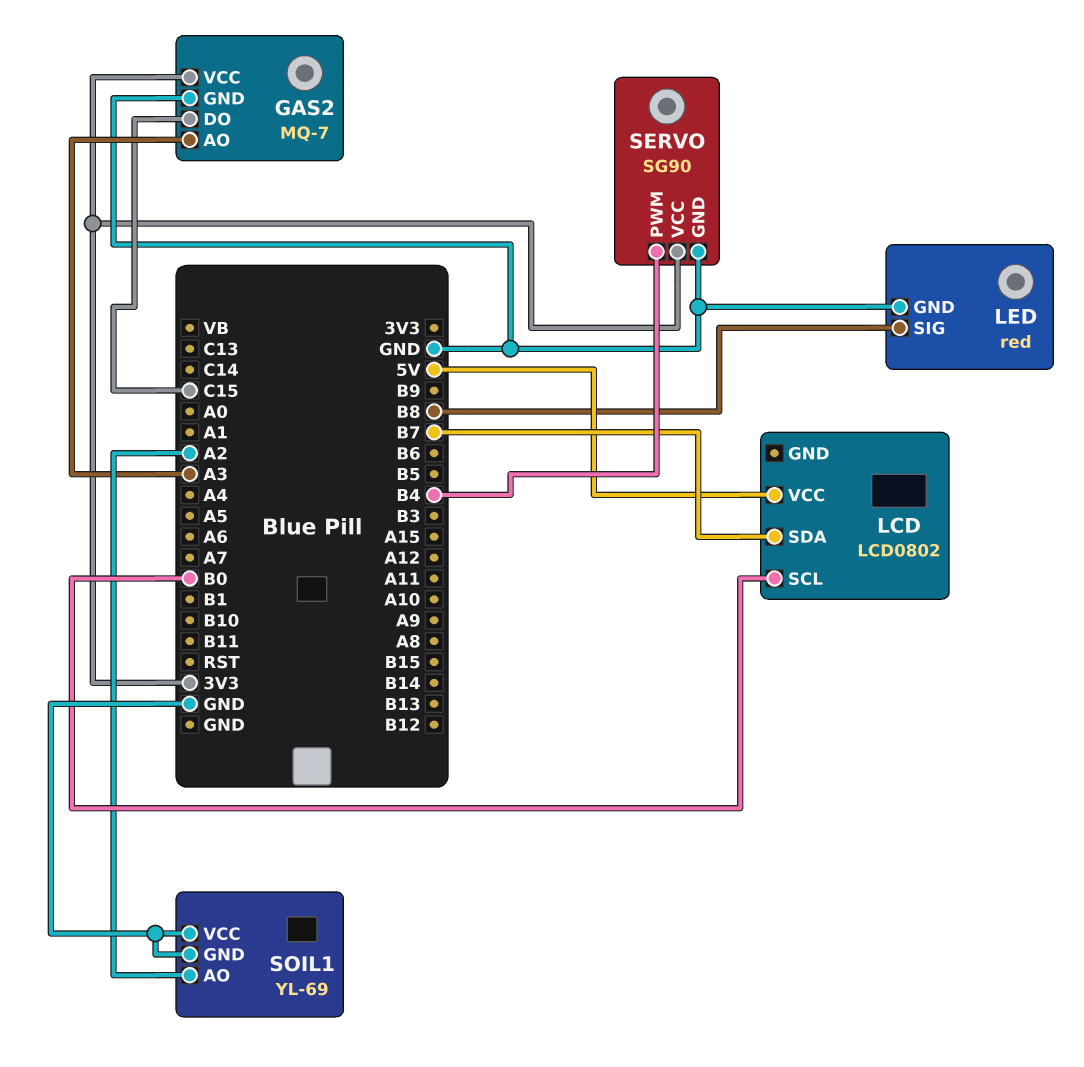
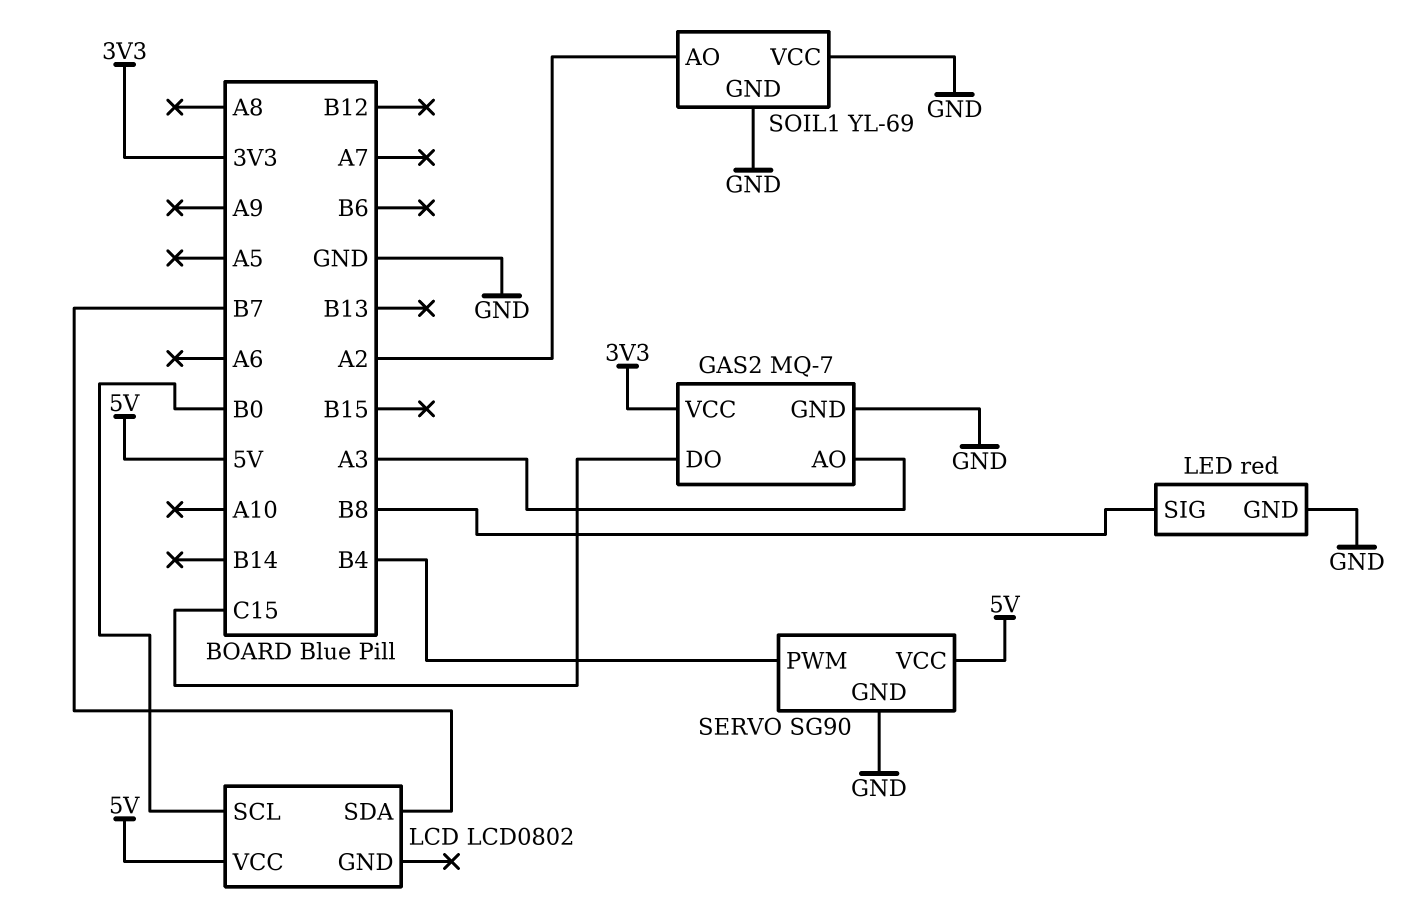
SERVO pin VCC: 3V3 -> 5V

